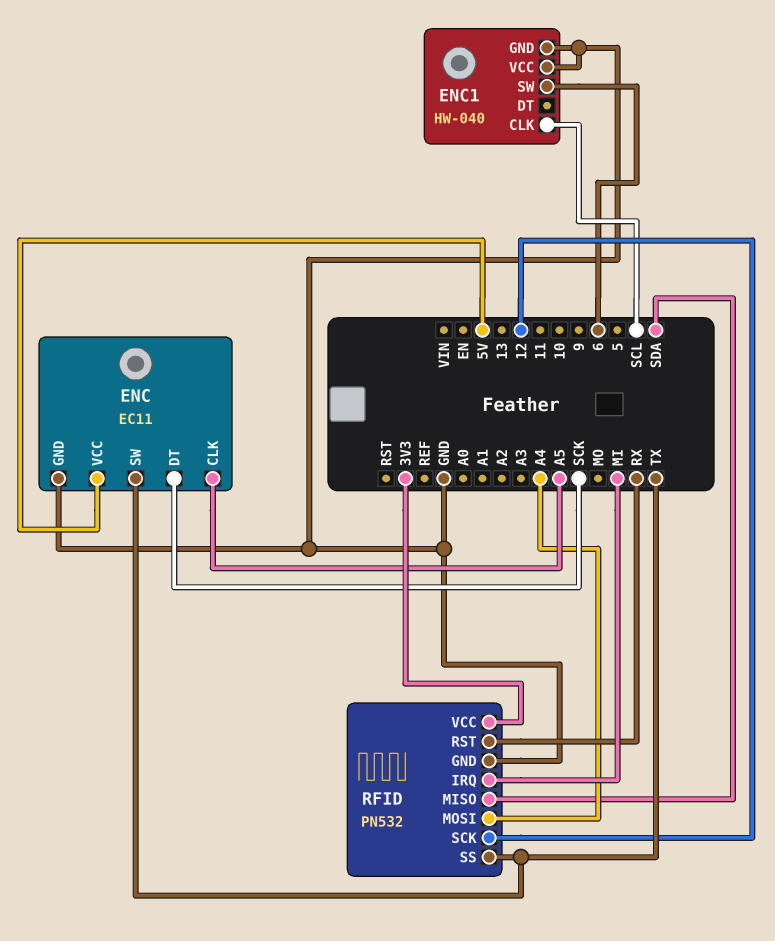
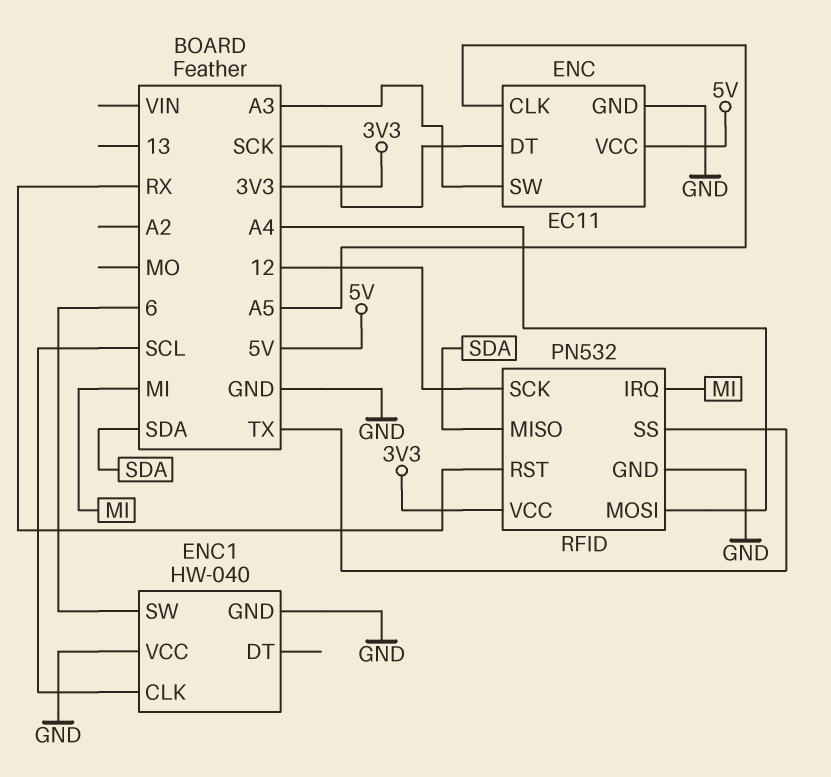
ENC pin SW: TX -> A3

